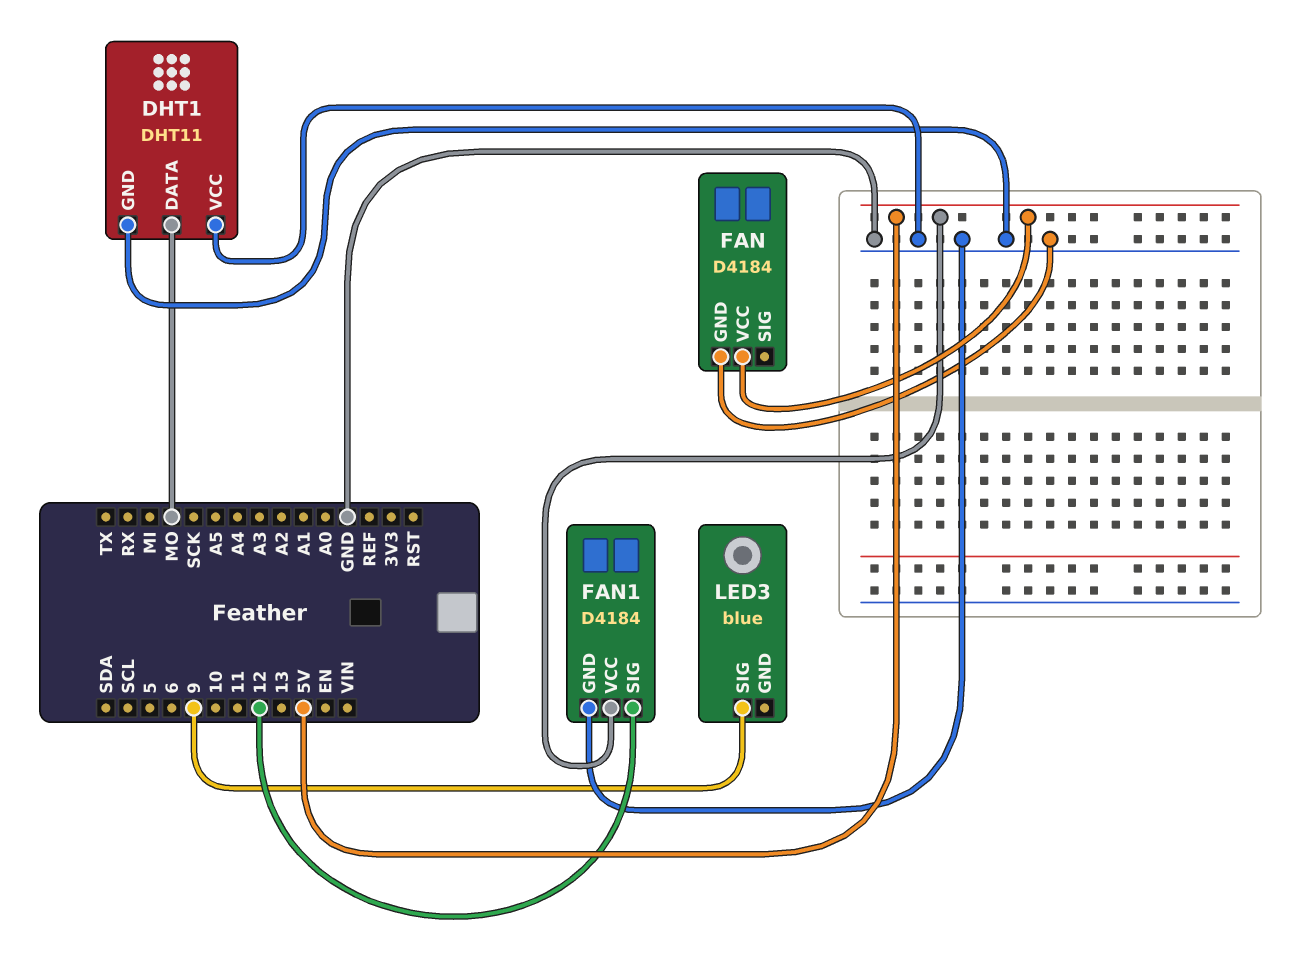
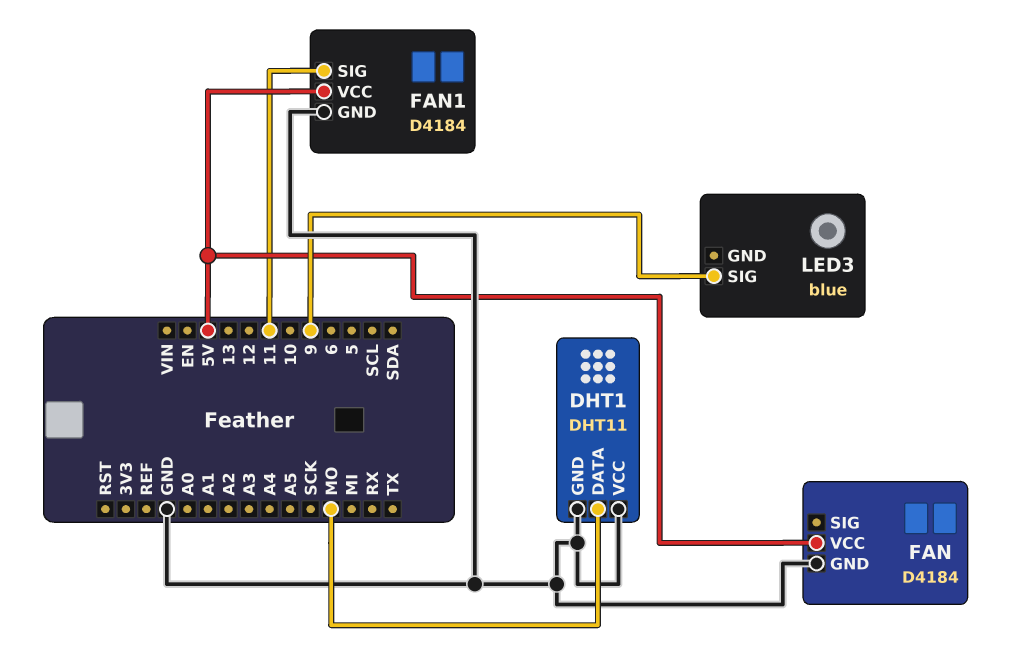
FAN1 pin SIG: 12 -> 11

